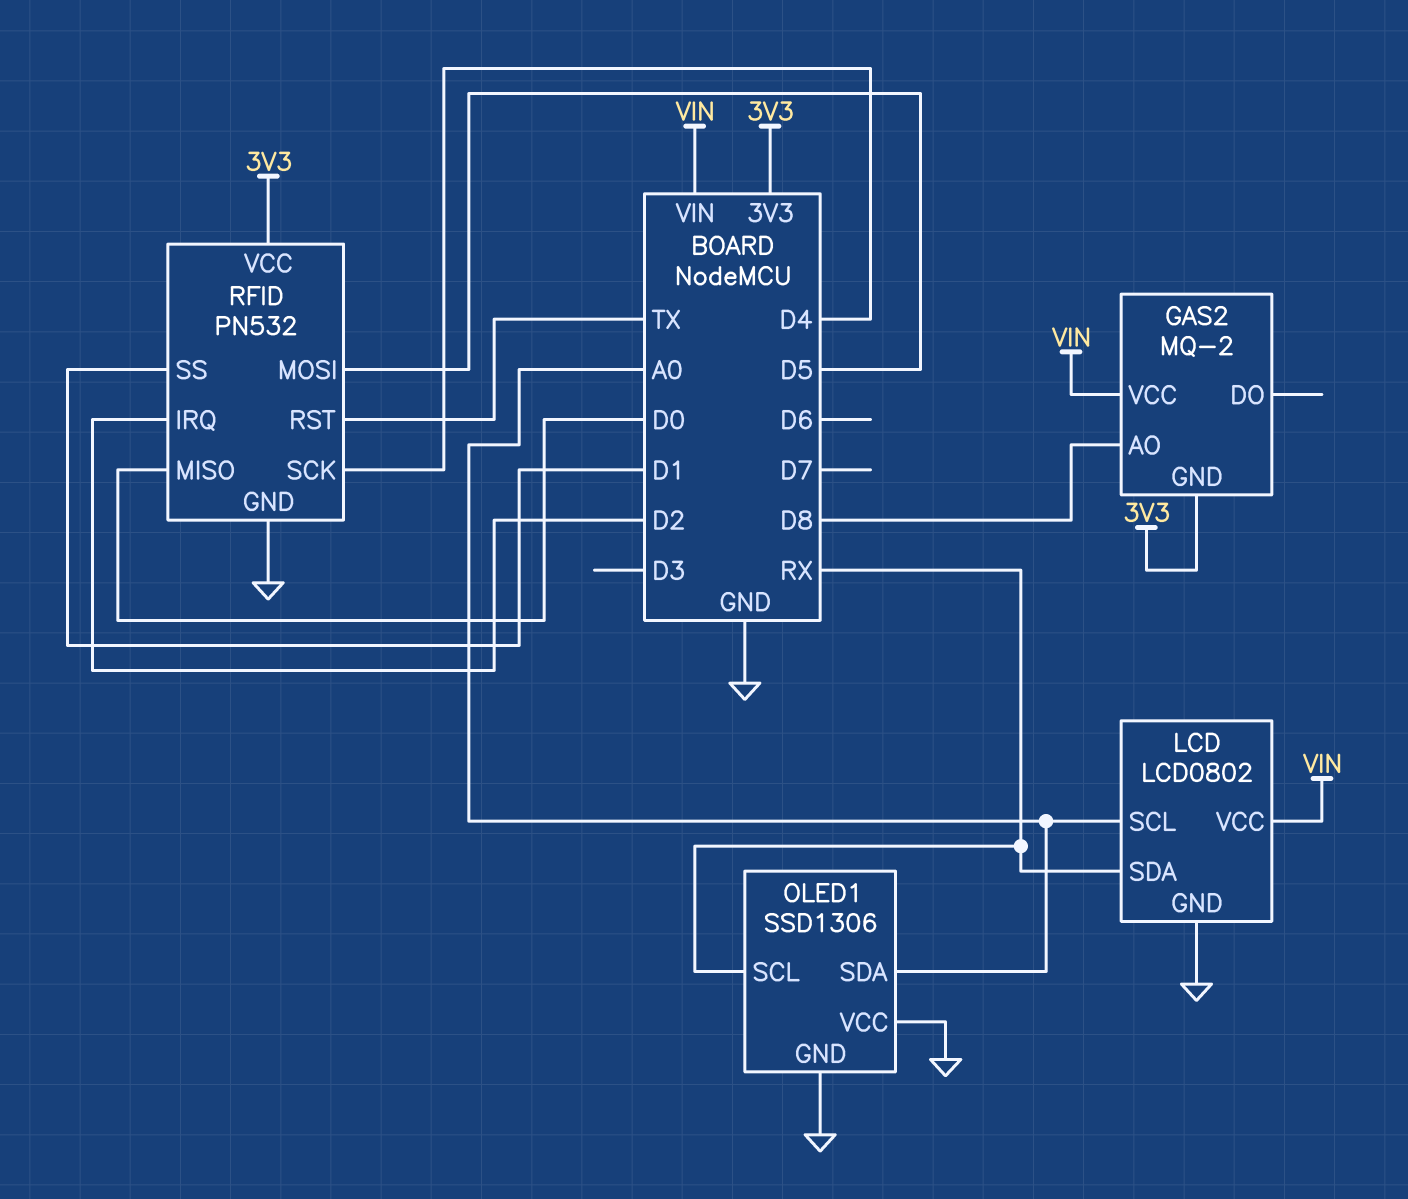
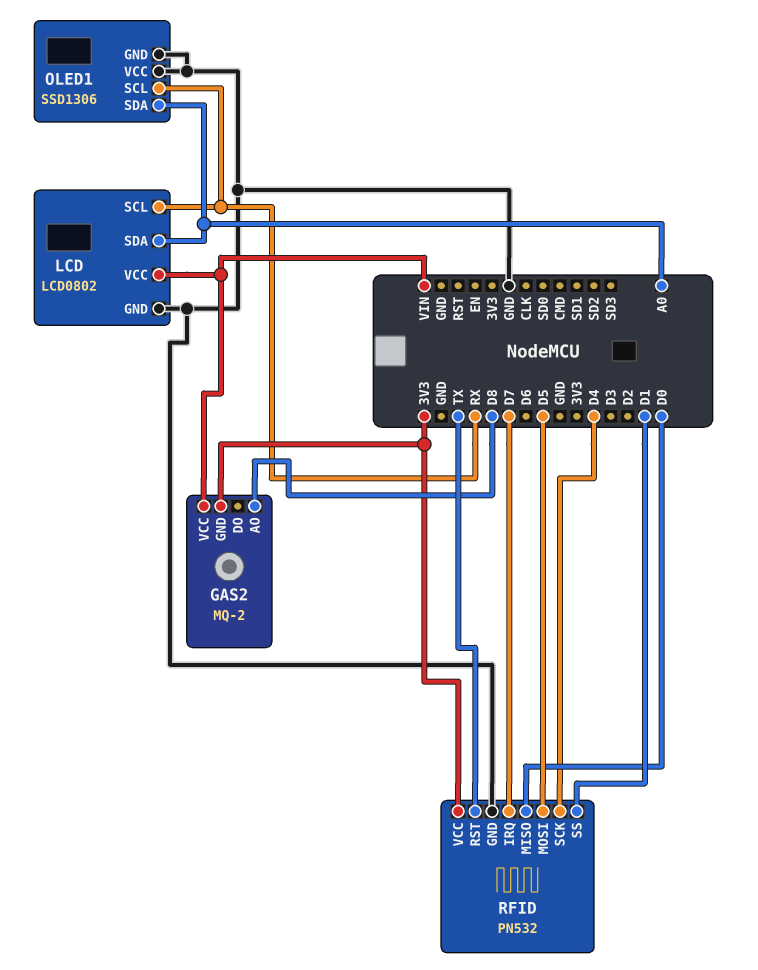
LCD pin SCL: A0 -> RX
LCD pin SDA: RX -> A0
RFID pin IRQ: D2 -> D7

